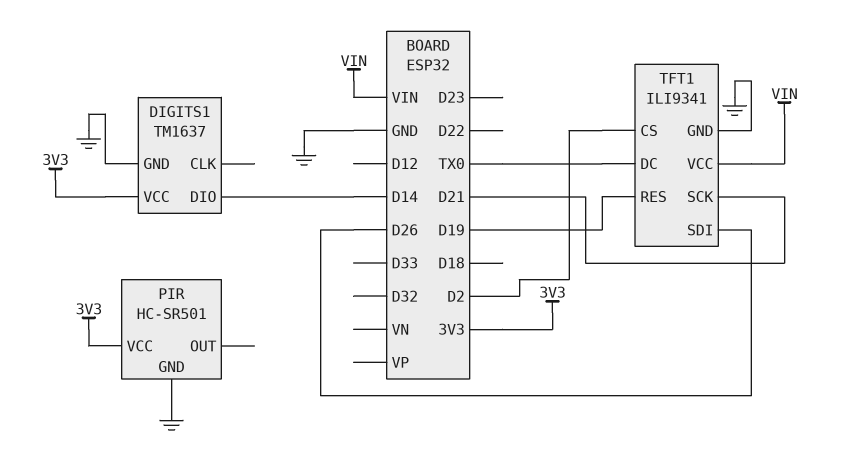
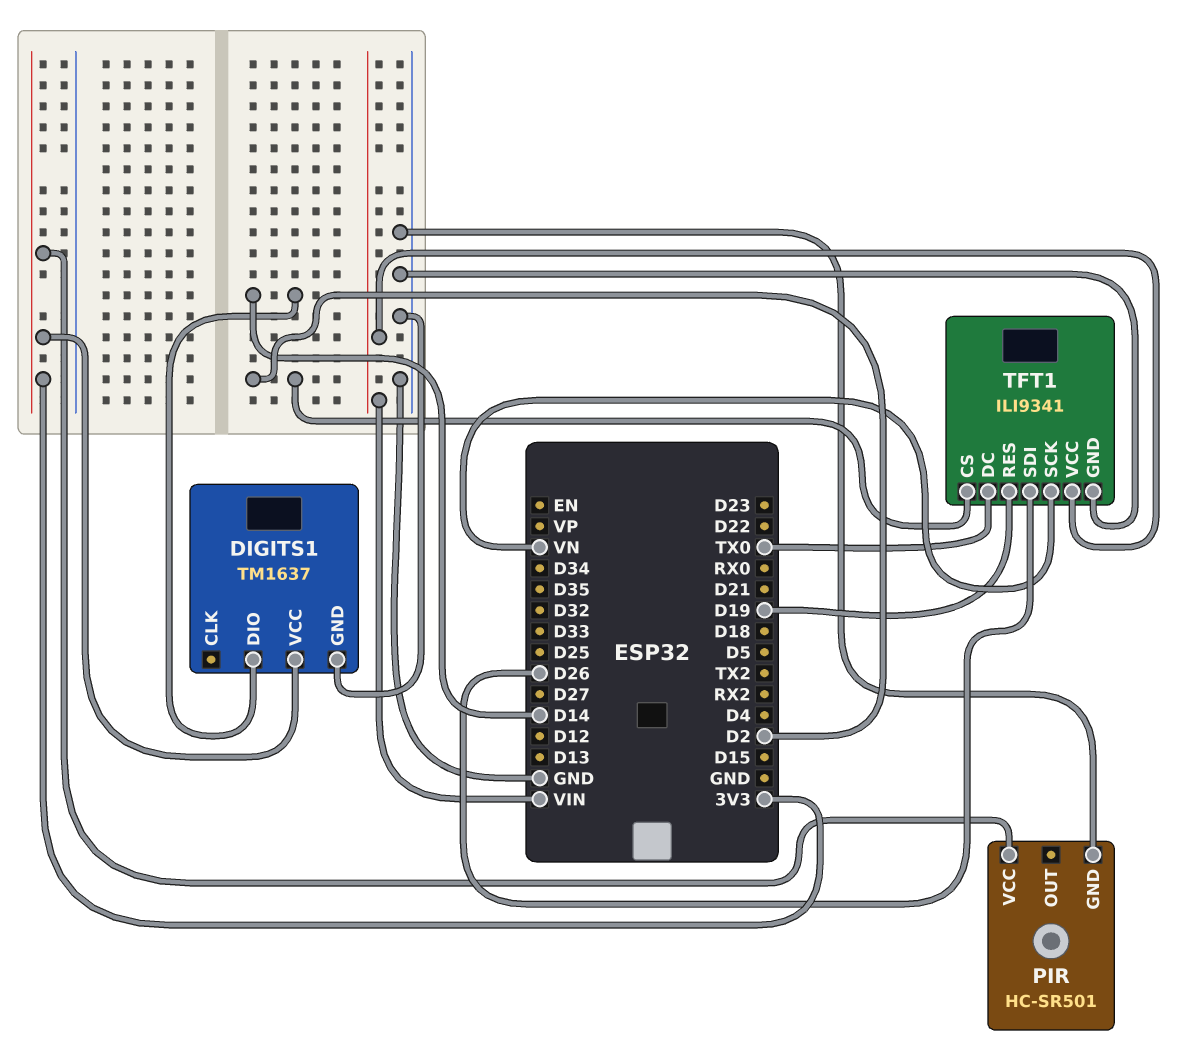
TFT1 pin SCK: D21 -> VN

